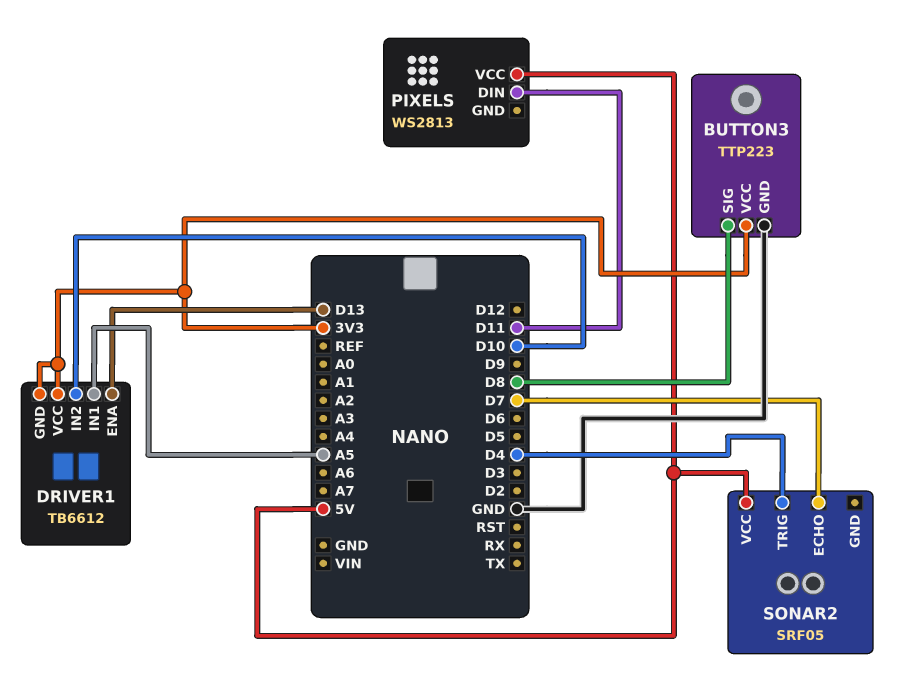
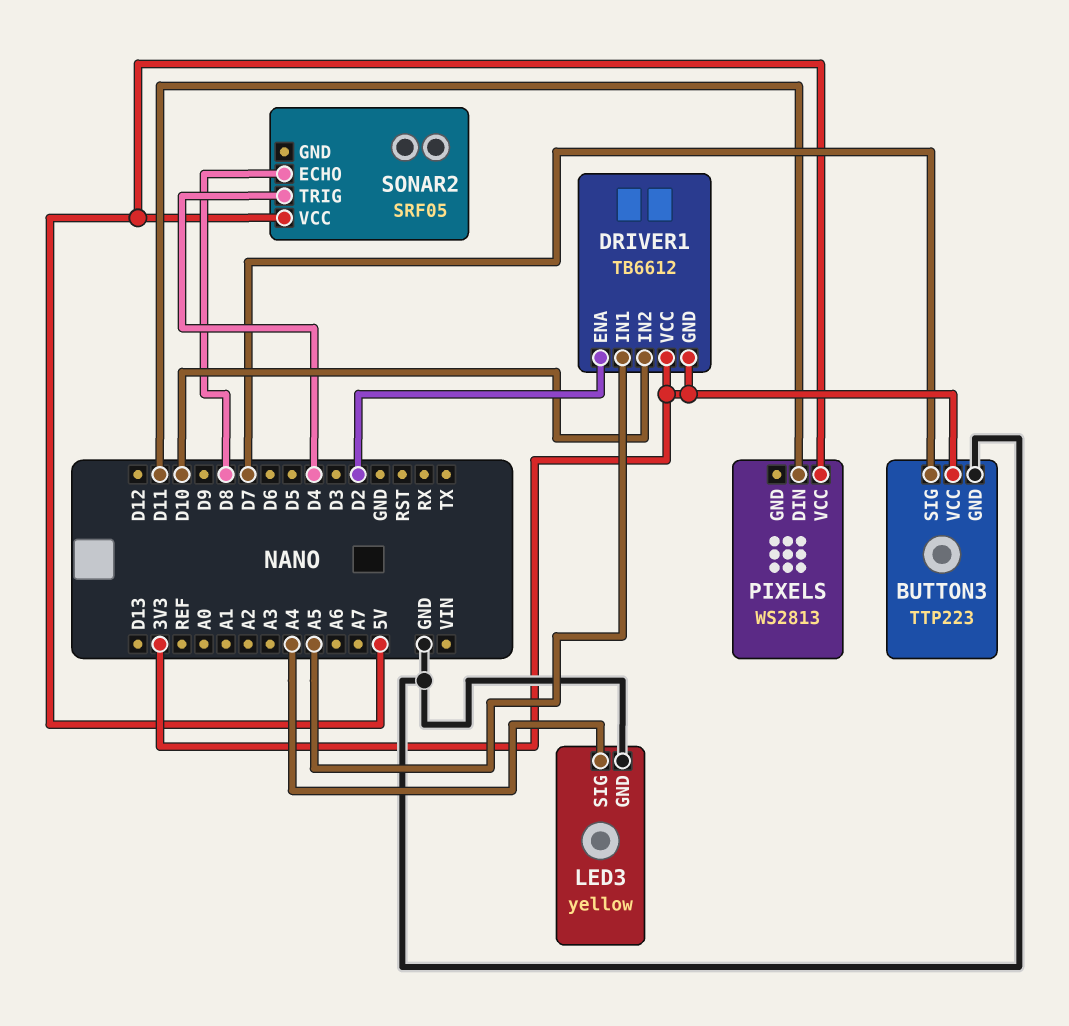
BUTTON3 pin SIG: D8 -> D7
DRIVER1 pin ENA: D13 -> D2
LED3: none -> yellow
LED3 pin GND: none -> GND
LED3 pin SIG: none -> A4
SONAR2 pin ECHO: D7 -> D8

